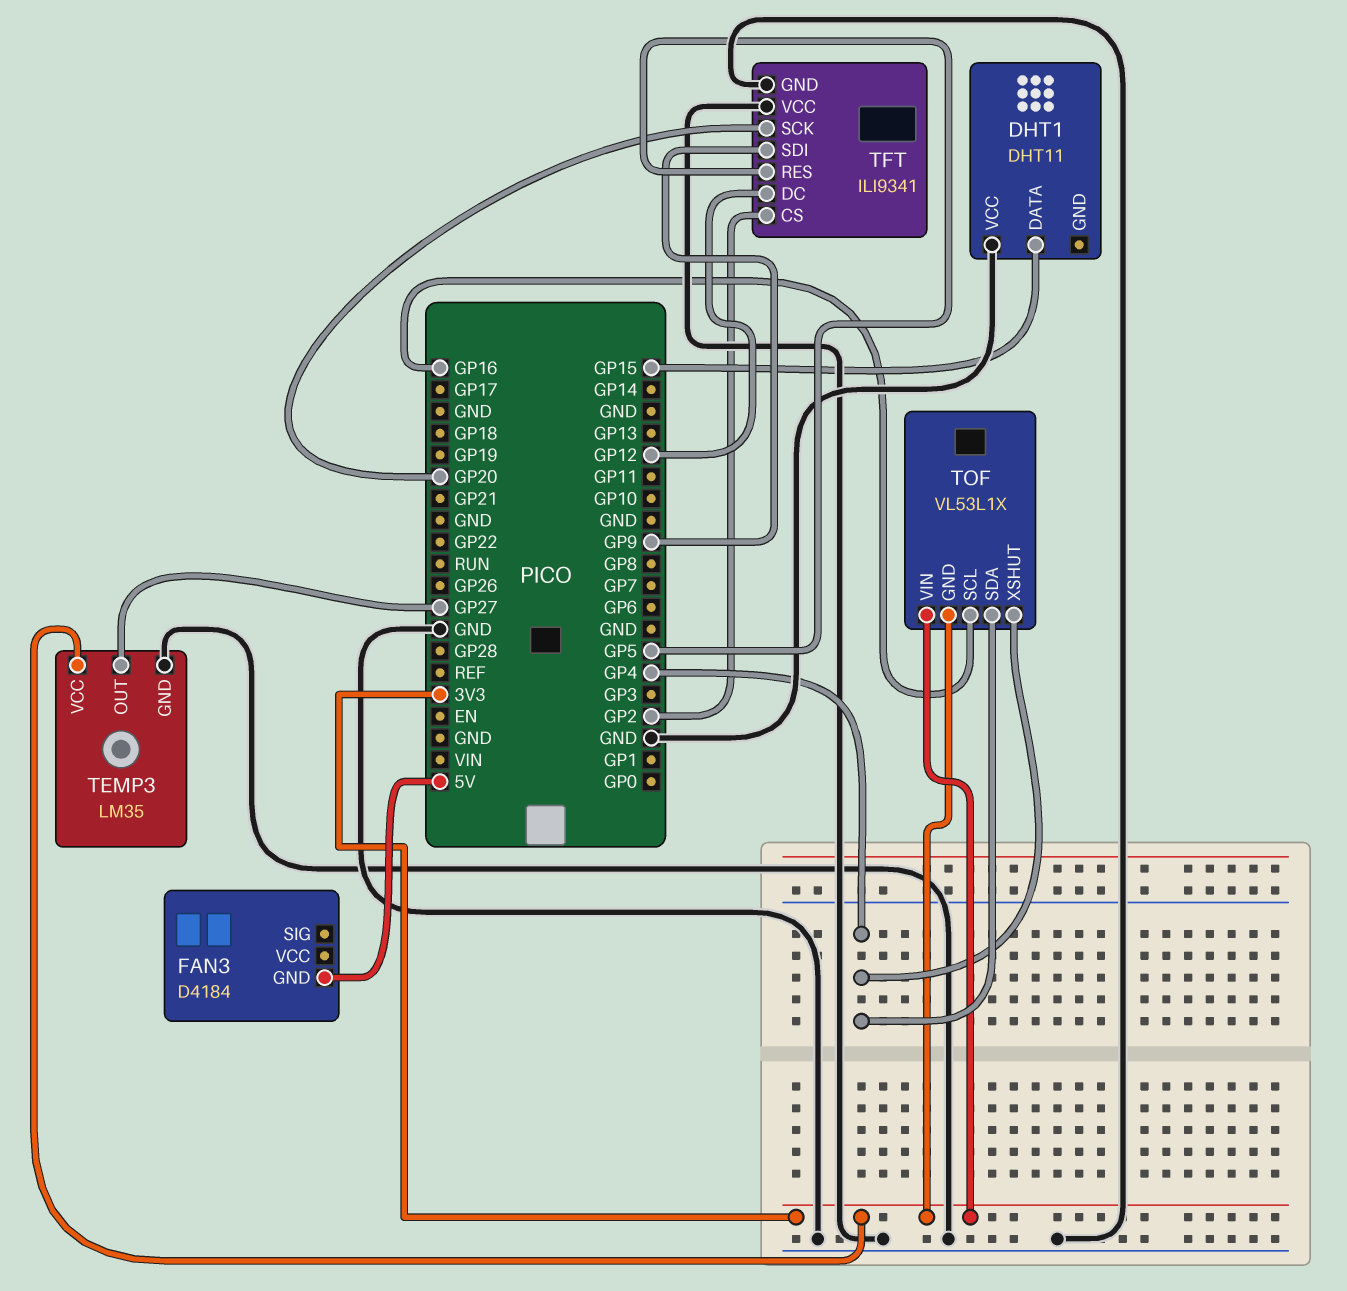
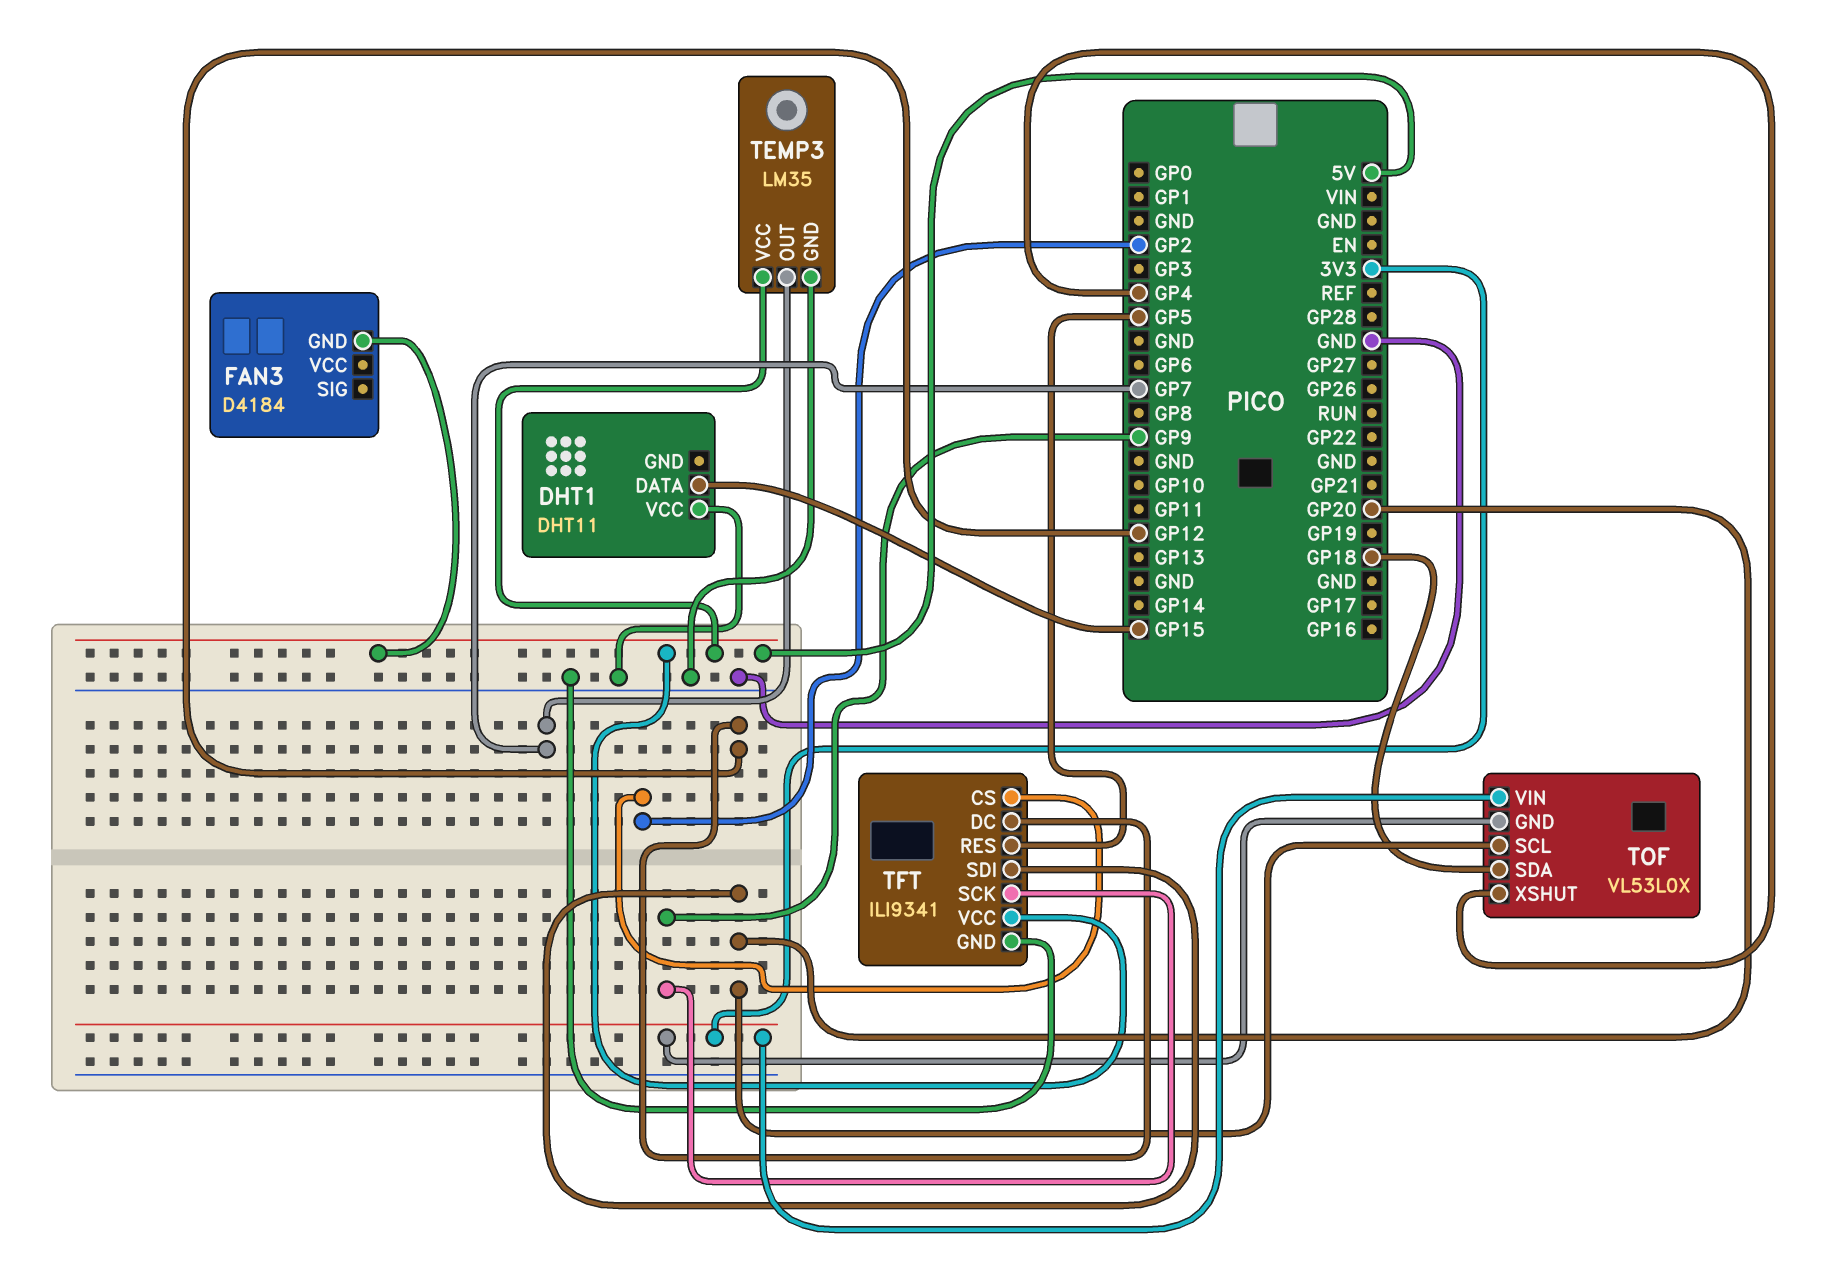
TEMP3 pin OUT: GP27 -> GP7
TEMP3 pin VCC: 3V3 -> 5V
TFT pin SCK: GP20 -> GP9
TFT pin SDI: GP9 -> GP20
TFT pin VCC: GND -> 5V
TOF: VL53L1X -> VL53L0X
TOF pin SCL: GP16 -> GP20
TOF pin SDA: GP4 -> GP18

